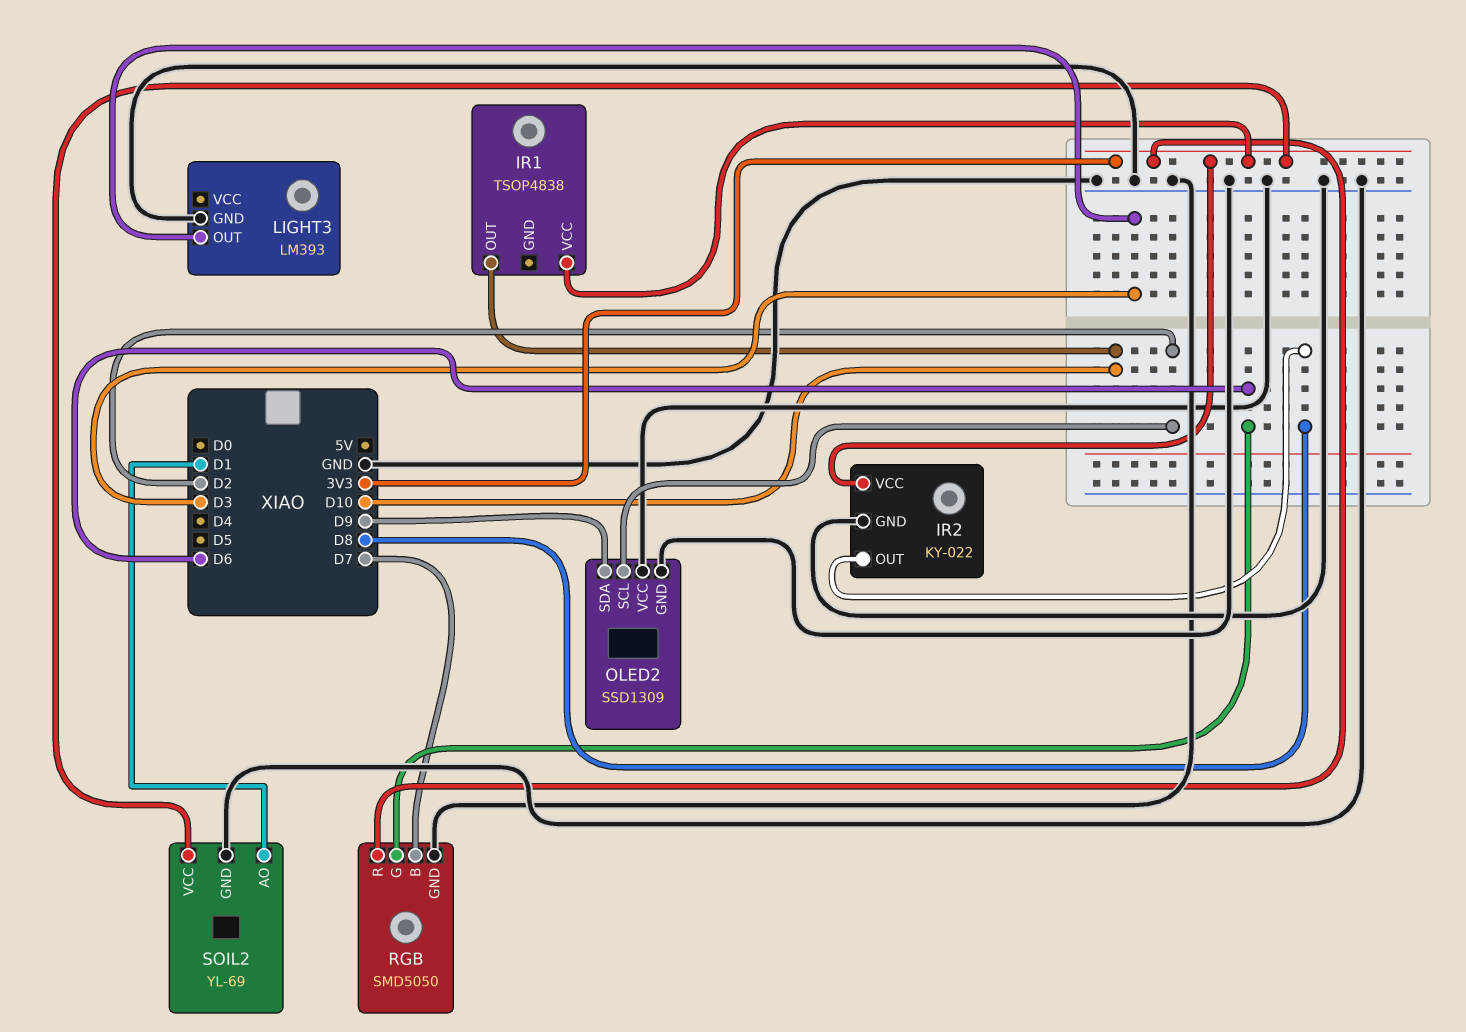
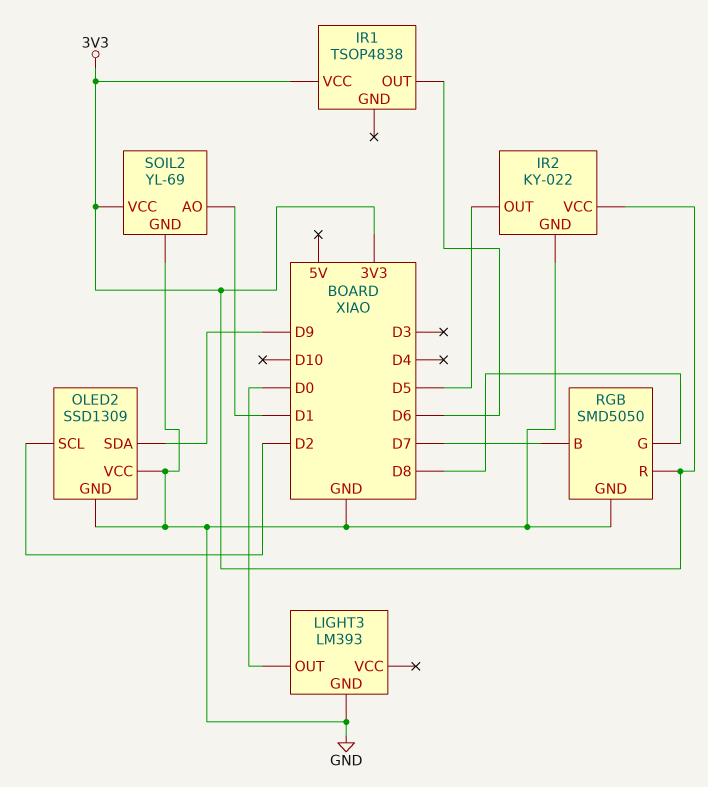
IR1 pin OUT: D10 -> D6
IR2 pin OUT: D8 -> D5
LIGHT3 pin OUT: D3 -> D0
RGB pin G: D6 -> D8

